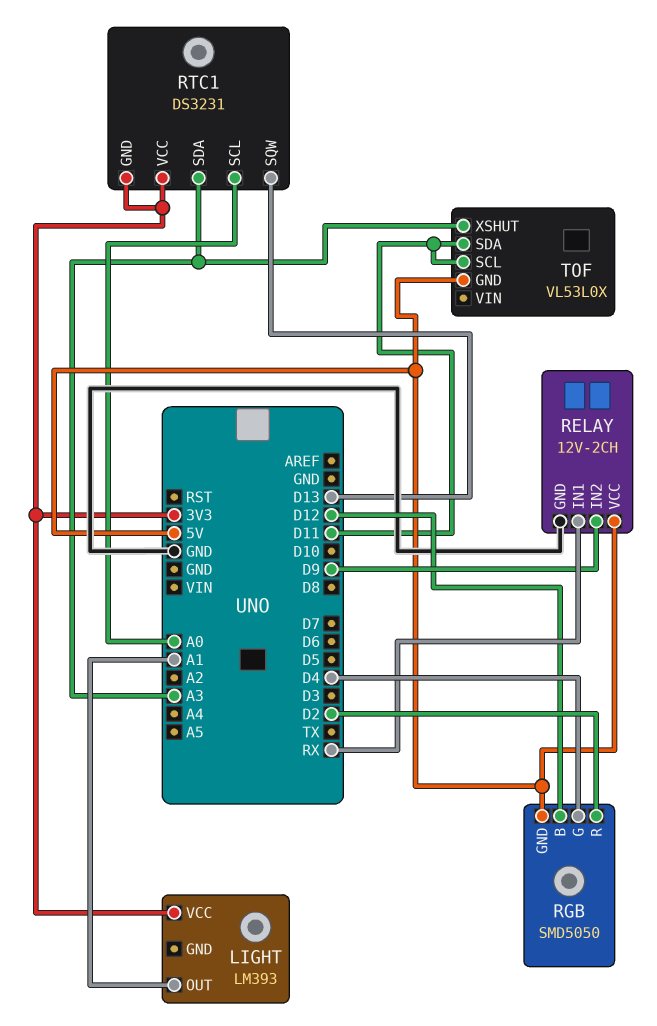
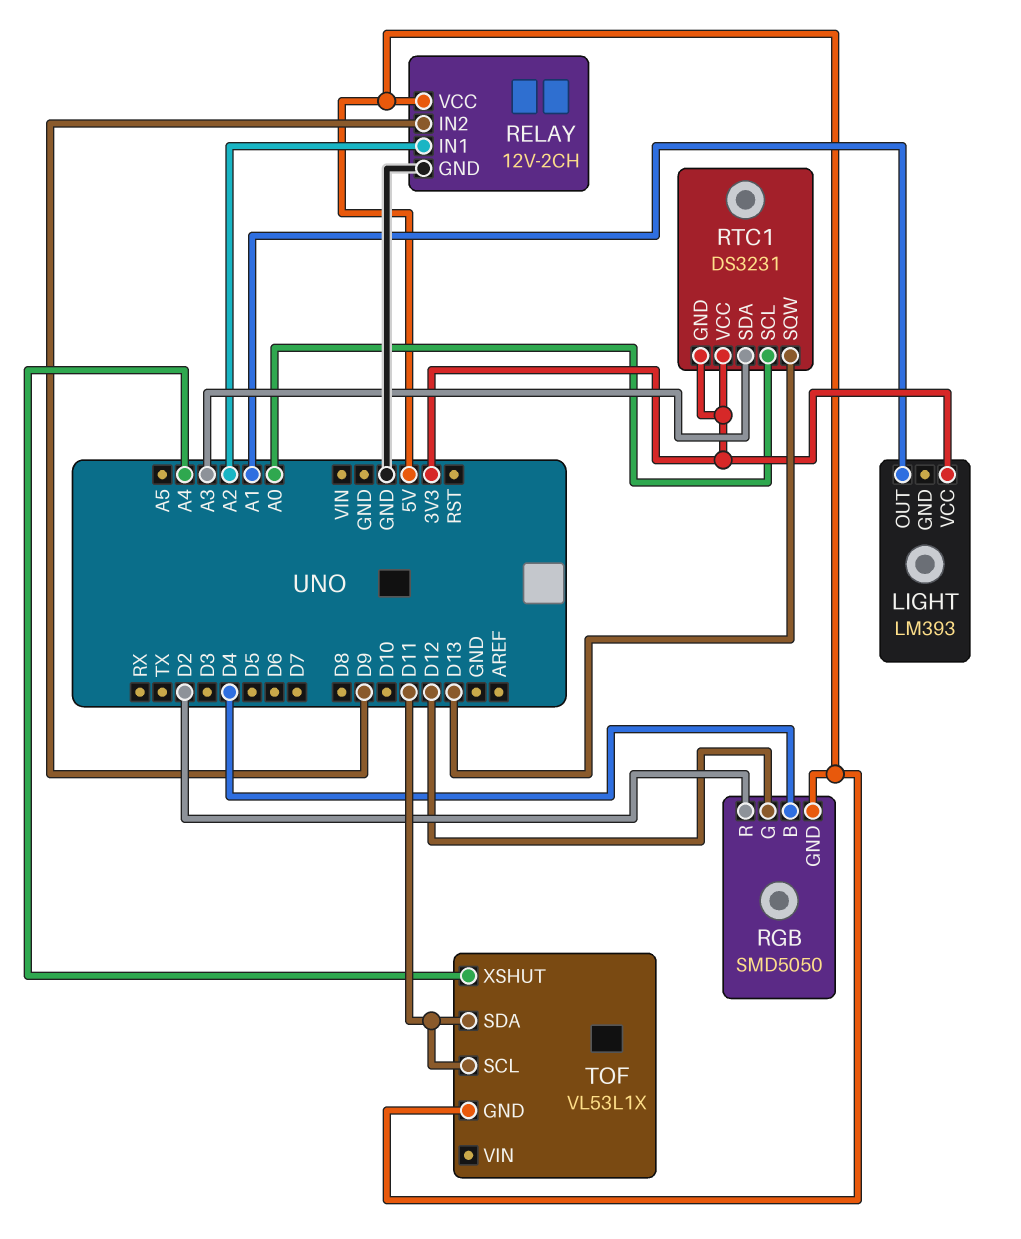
RELAY pin IN1: RX -> A2
RGB pin B: D12 -> D4
RGB pin G: D4 -> D12
TOF: VL53L0X -> VL53L1X
TOF pin XSHUT: A3 -> A4

